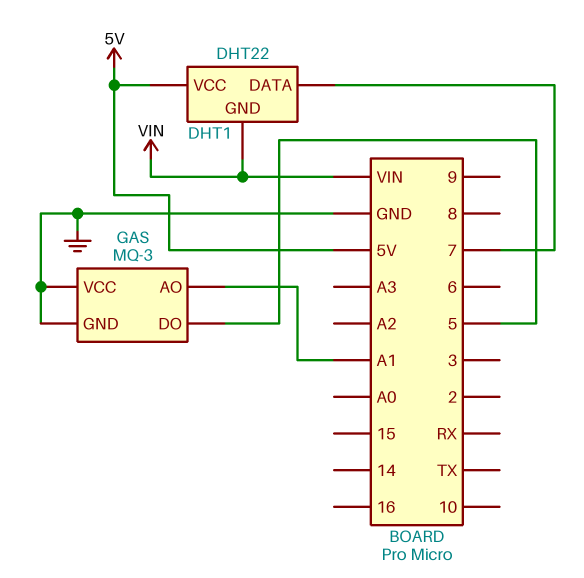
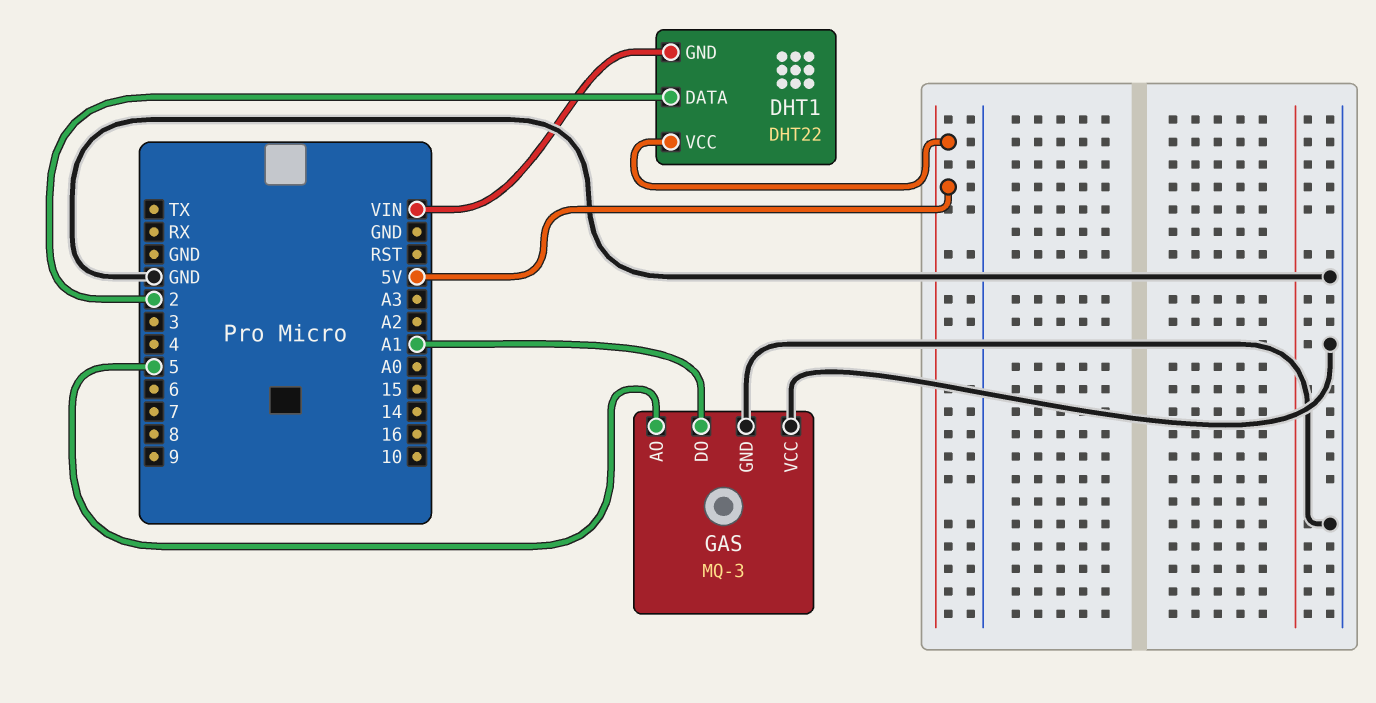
DHT1 pin DATA: 7 -> 2
GAS pin AO: A1 -> 5
GAS pin DO: 5 -> A1

